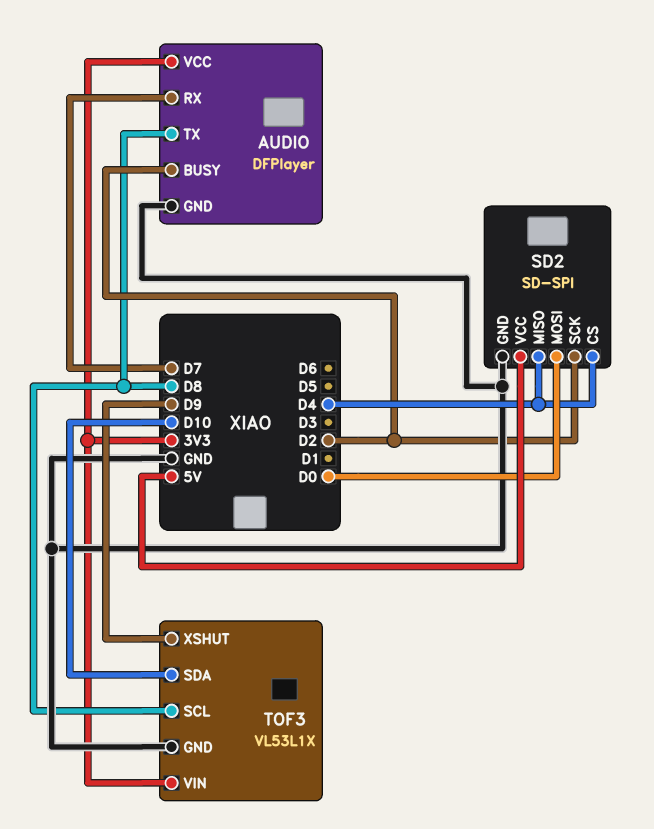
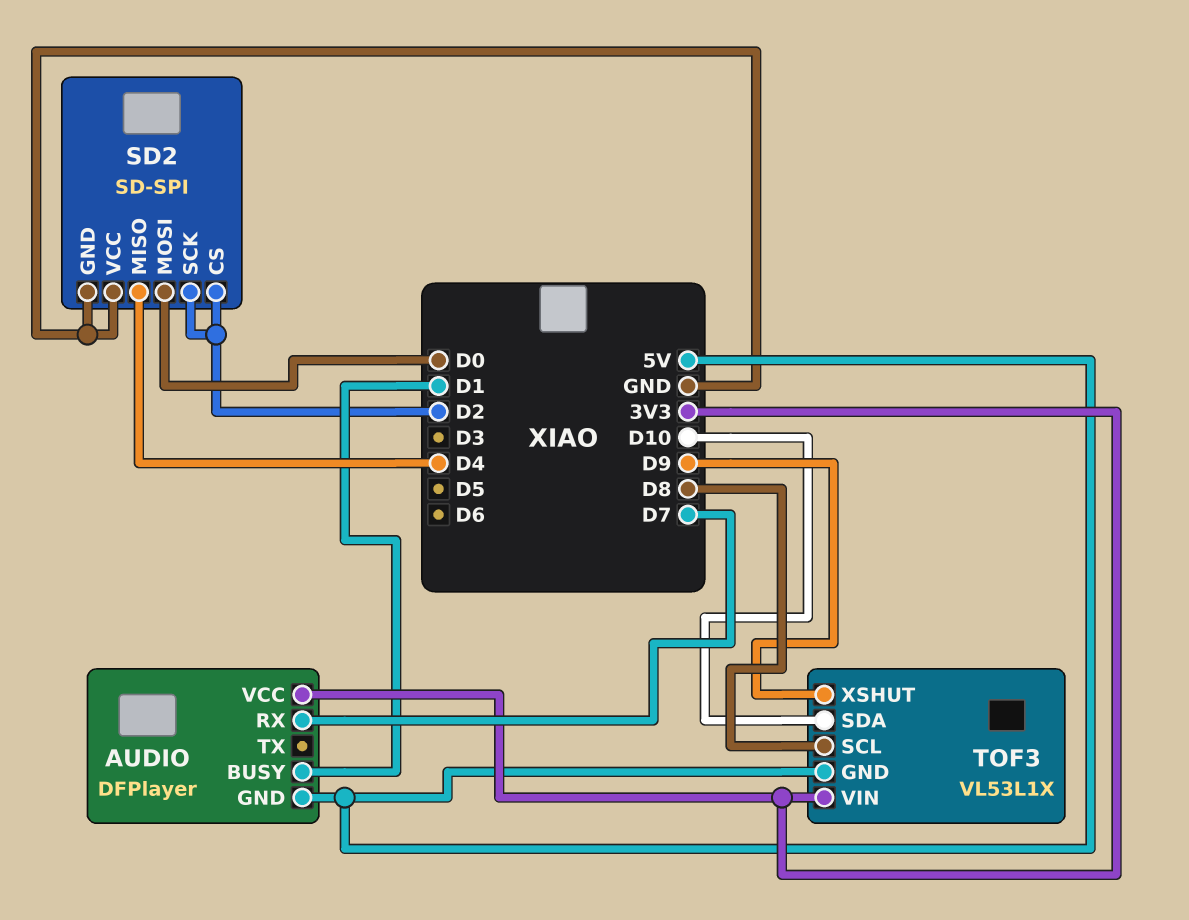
AUDIO pin BUSY: D2 -> D1
AUDIO pin GND: GND -> 5V
AUDIO pin TX: D8 -> none
SD2 pin CS: D4 -> D2
SD2 pin VCC: 5V -> GND
TOF3 pin GND: GND -> 5V

